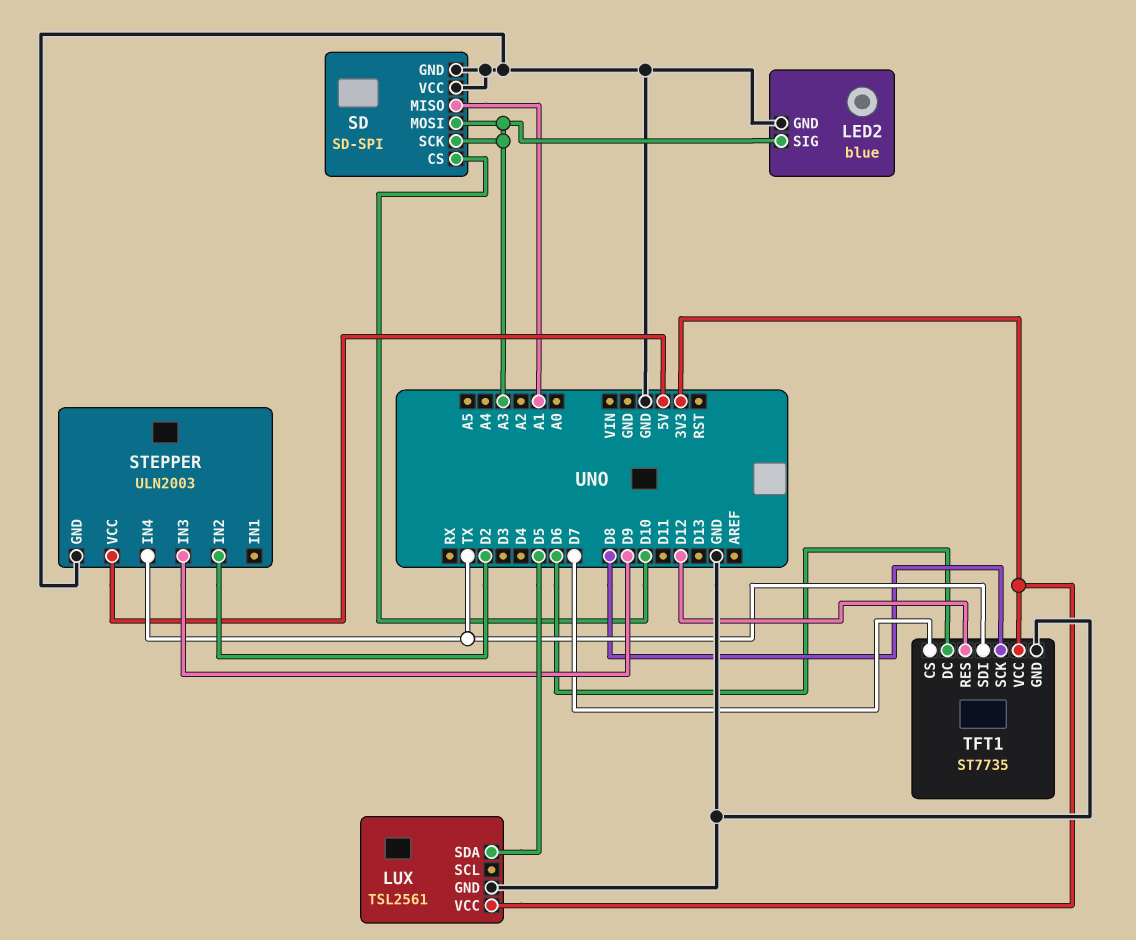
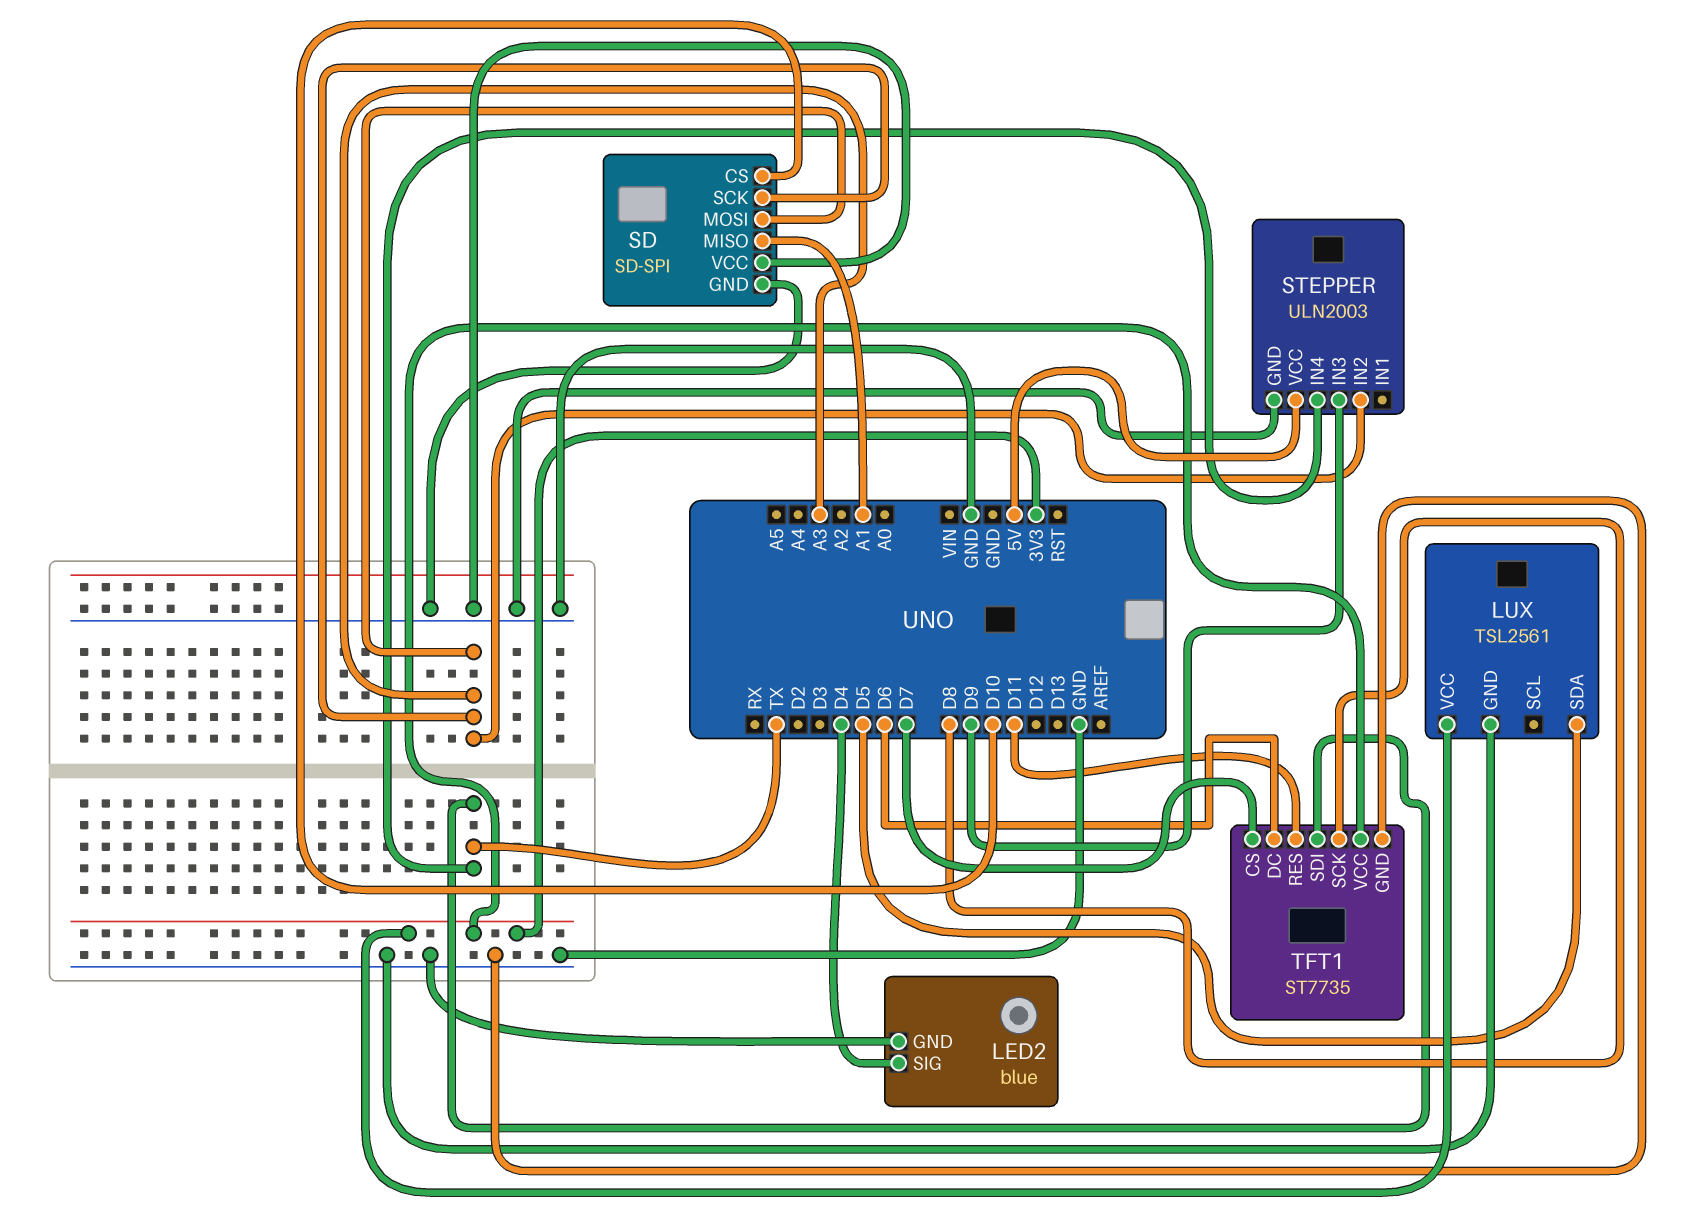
LED2 pin SIG: A3 -> D4
STEPPER pin IN2: D2 -> A3
TFT1 pin RES: D12 -> D11

